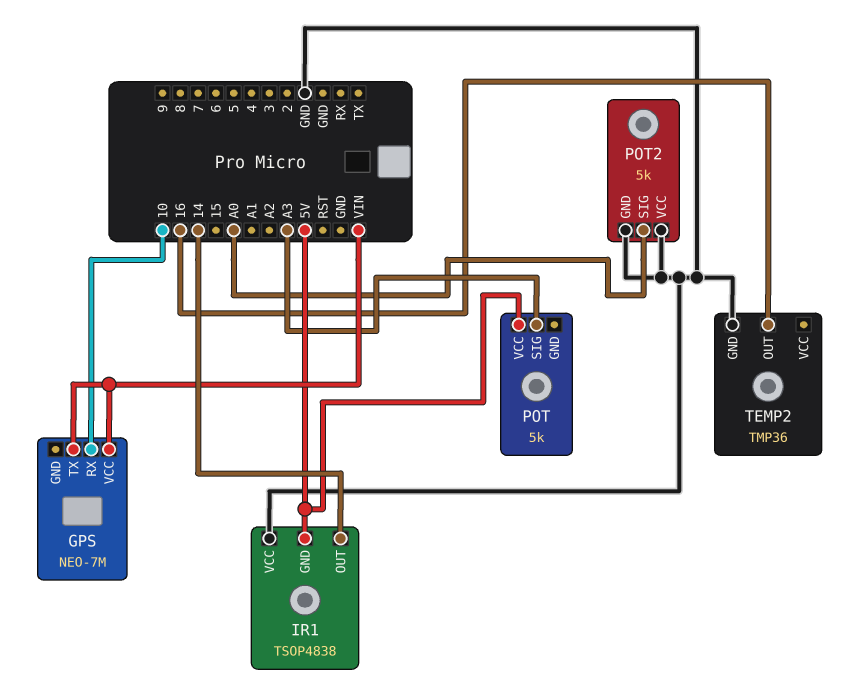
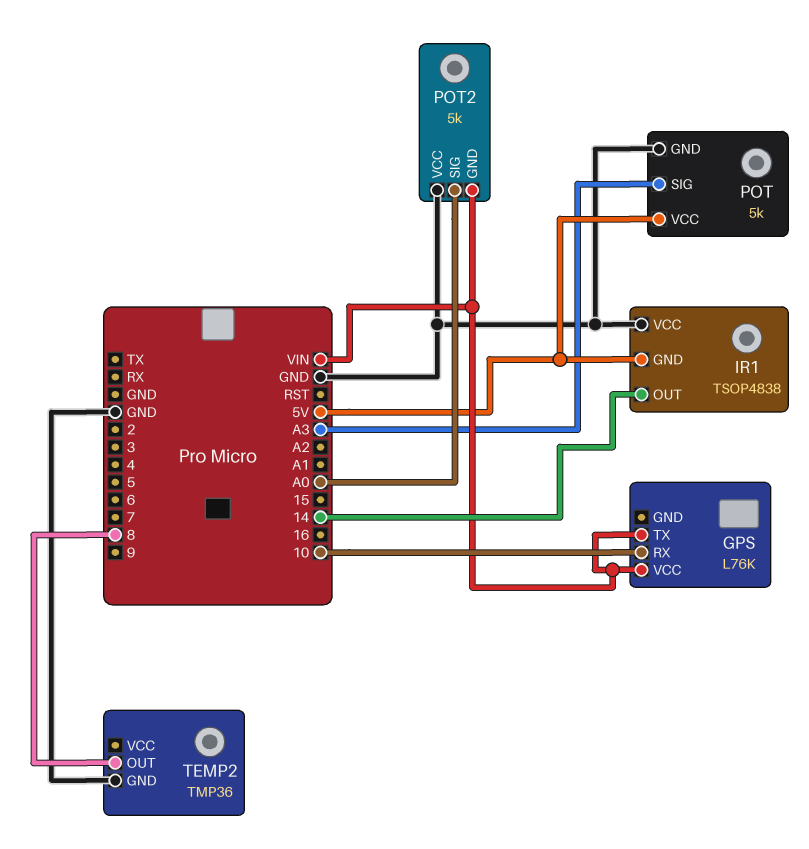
GPS: NEO-7M -> L76K
POT pin GND: none -> GND
POT2 pin GND: GND -> VIN
TEMP2 pin OUT: 16 -> 8

